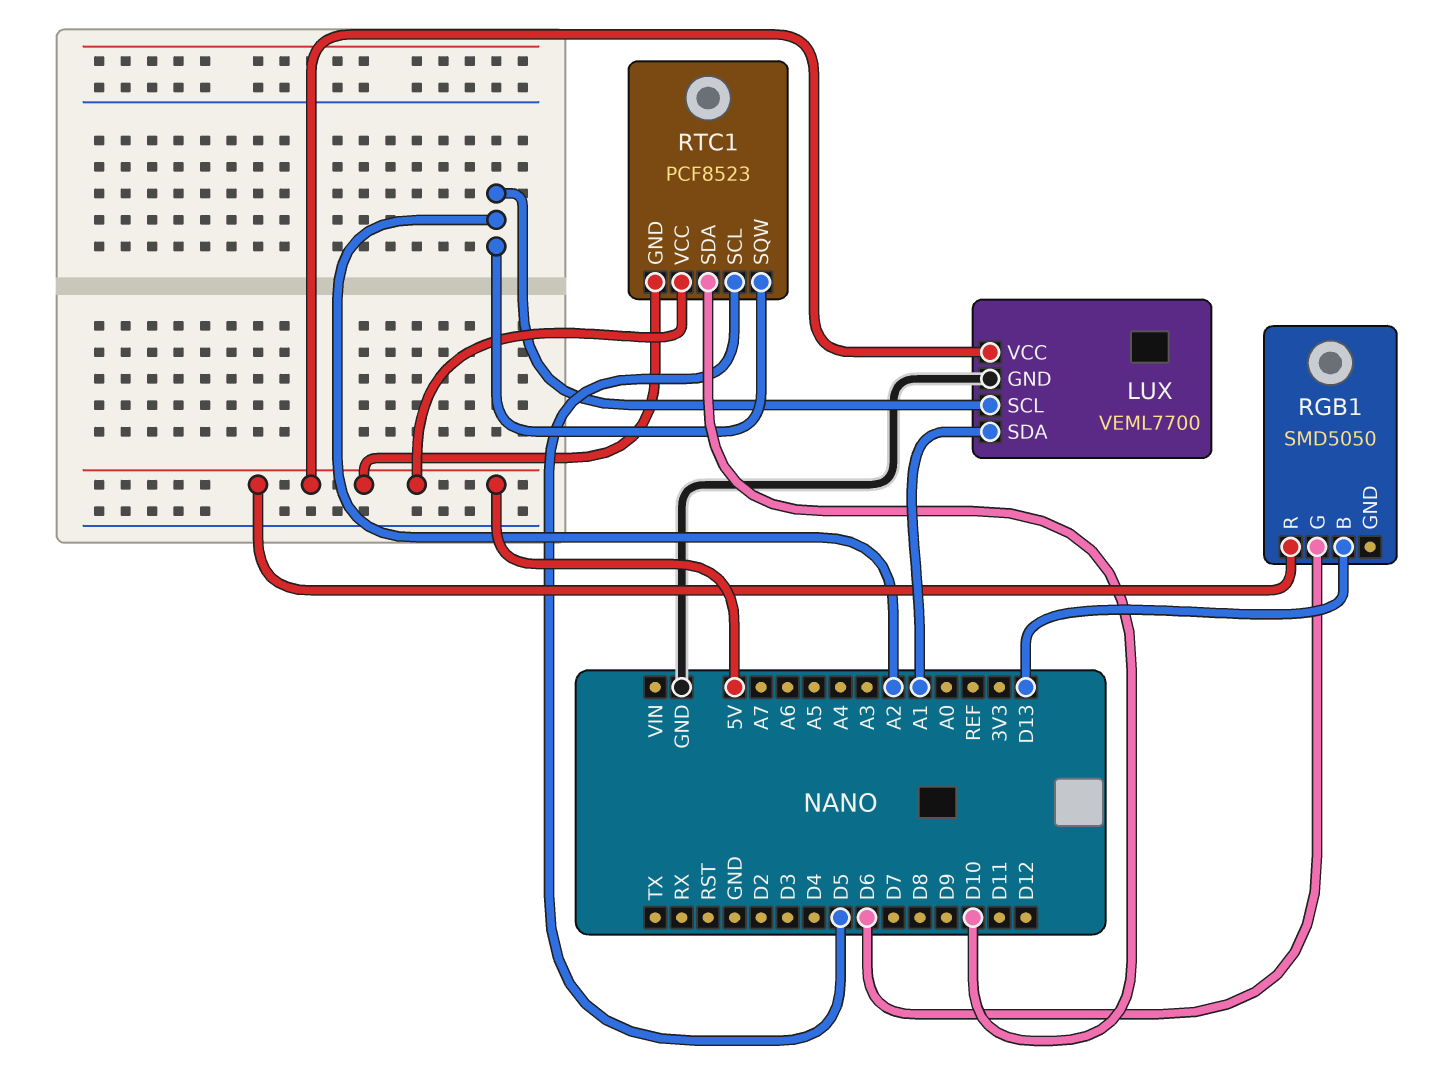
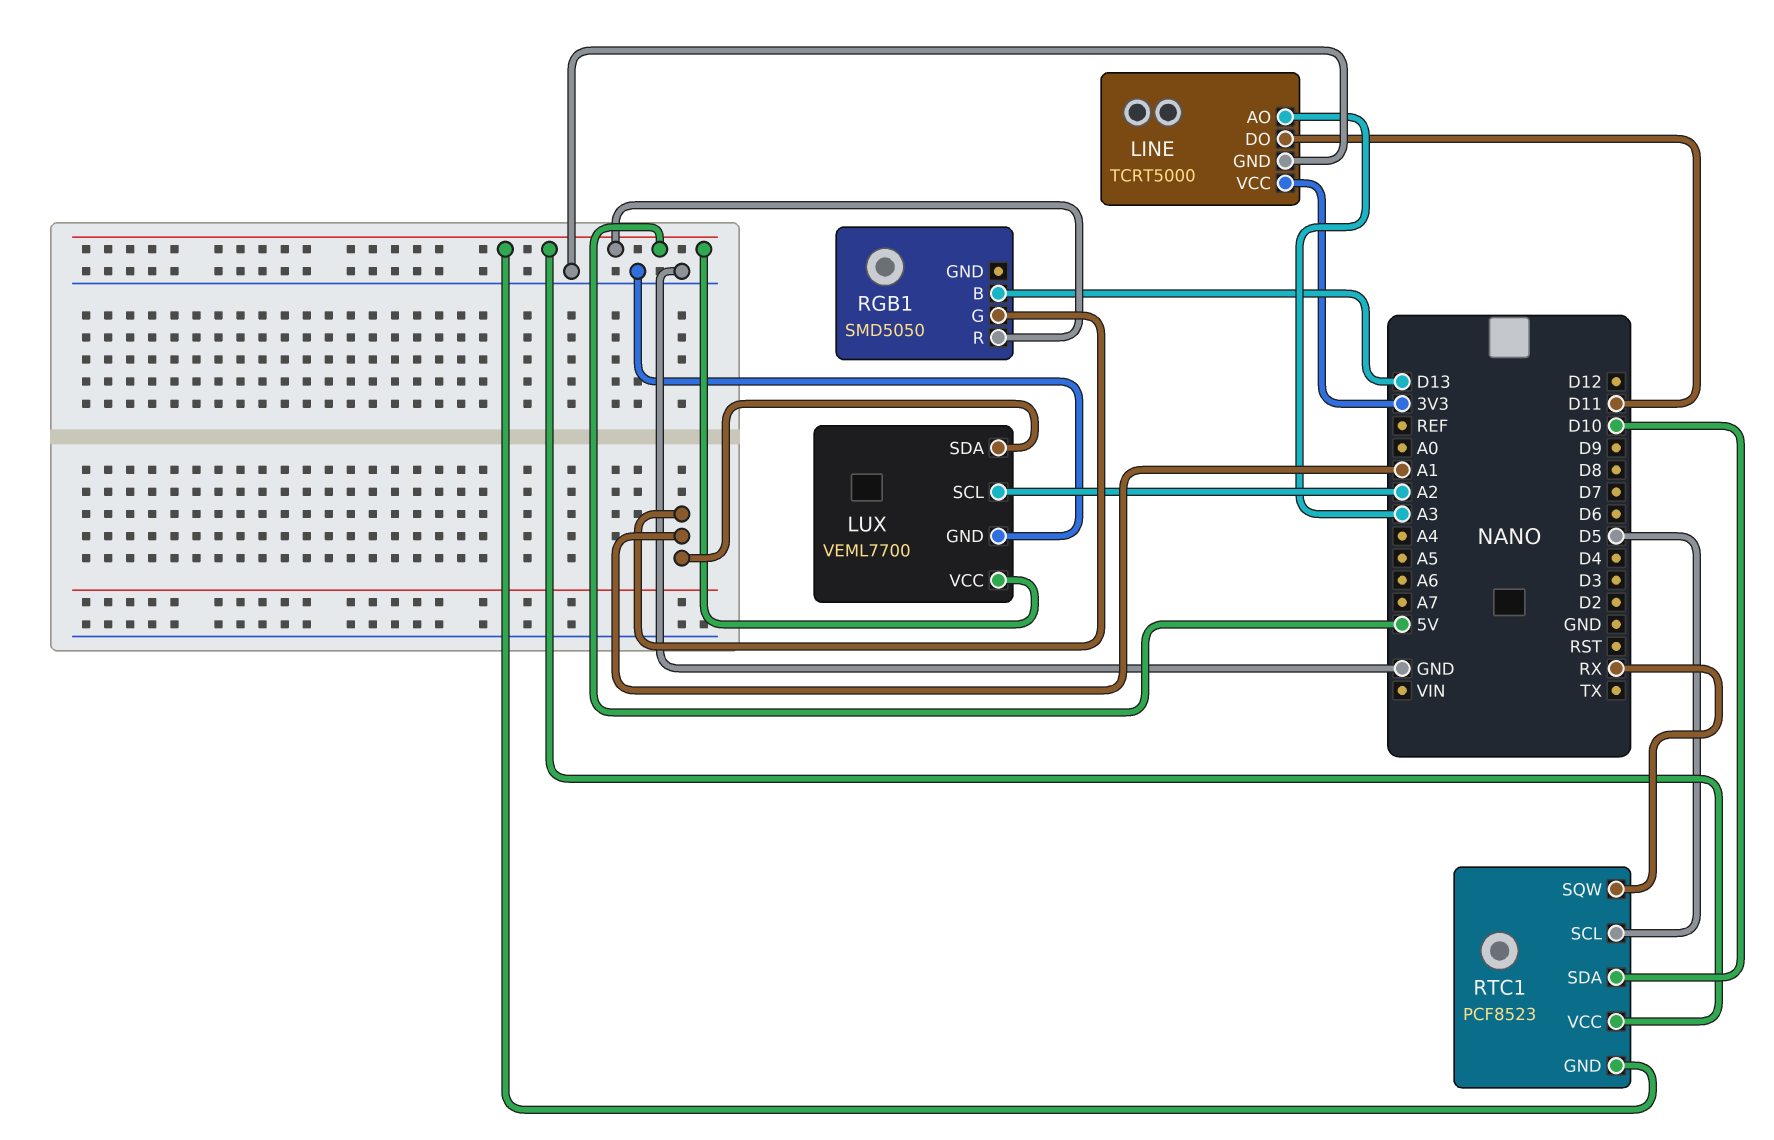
LINE: none -> TCRT5000
LINE pin AO: none -> A3
LINE pin DO: none -> D11
LINE pin GND: none -> GND
LINE pin VCC: none -> 3V3
RGB1 pin G: D6 -> A1
RTC1 pin SQW: A2 -> RX

